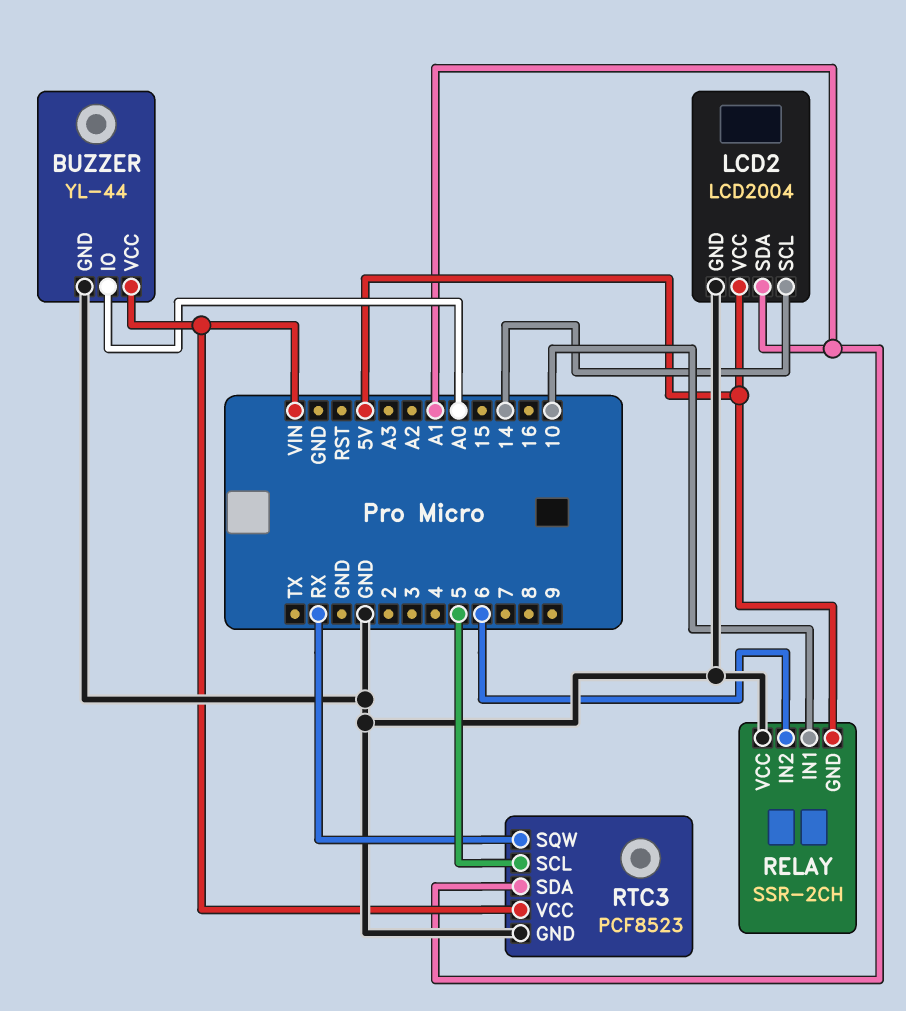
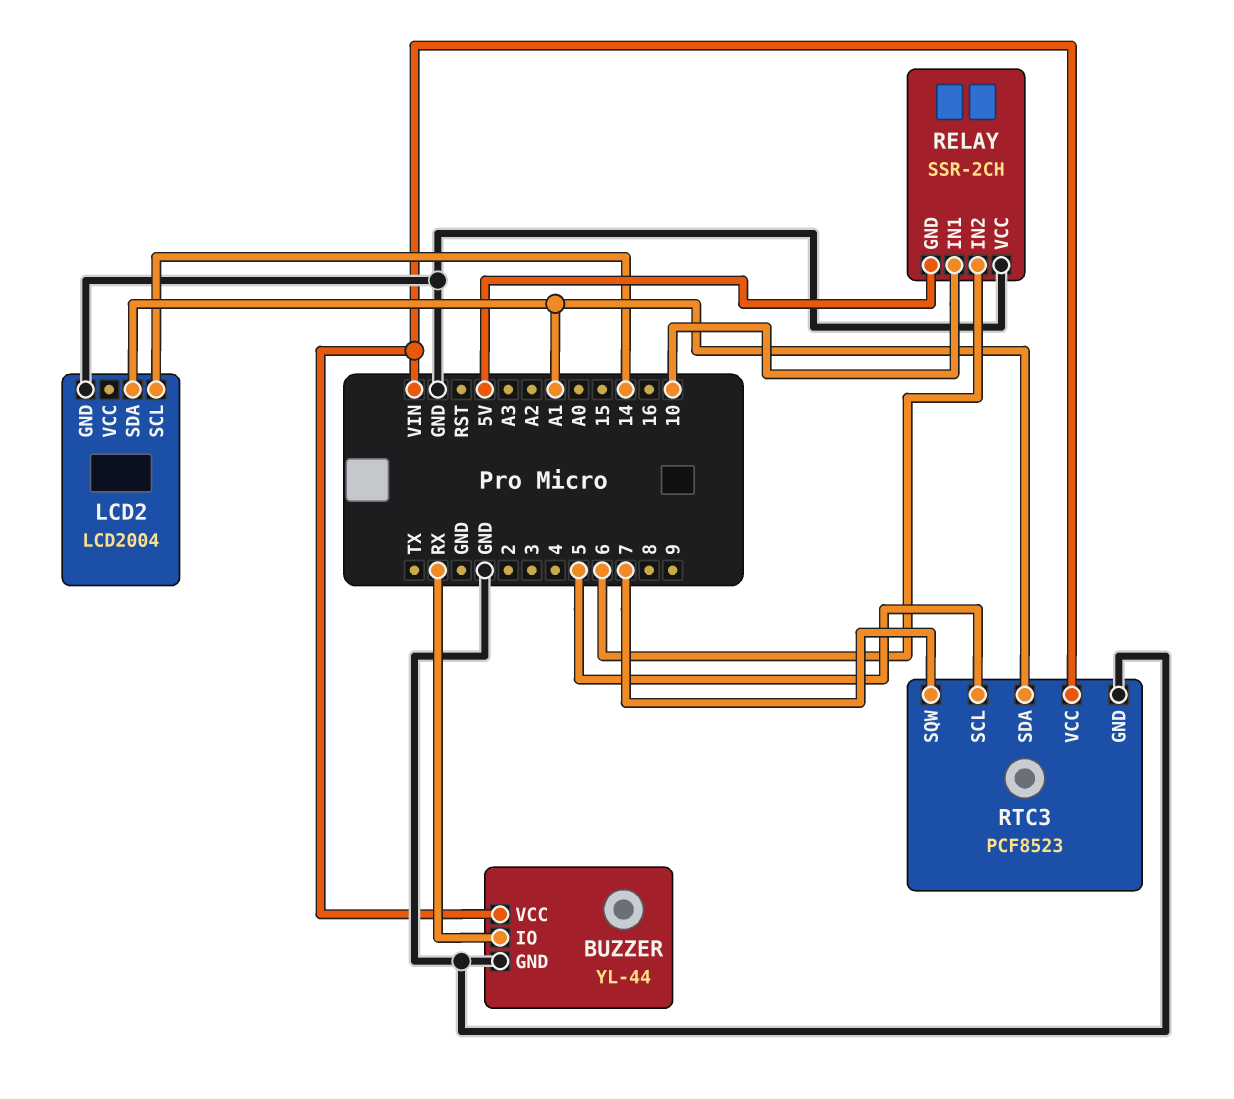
BUZZER pin IO: A0 -> RX
LCD2 pin VCC: 5V -> none
RTC3 pin SQW: RX -> 7

